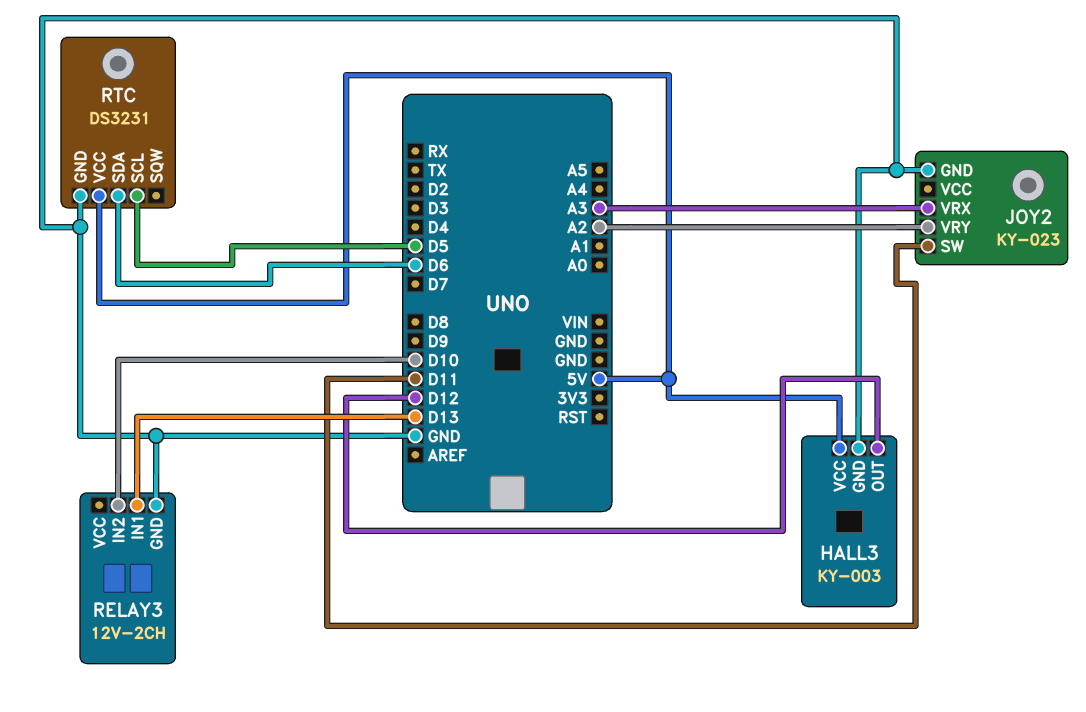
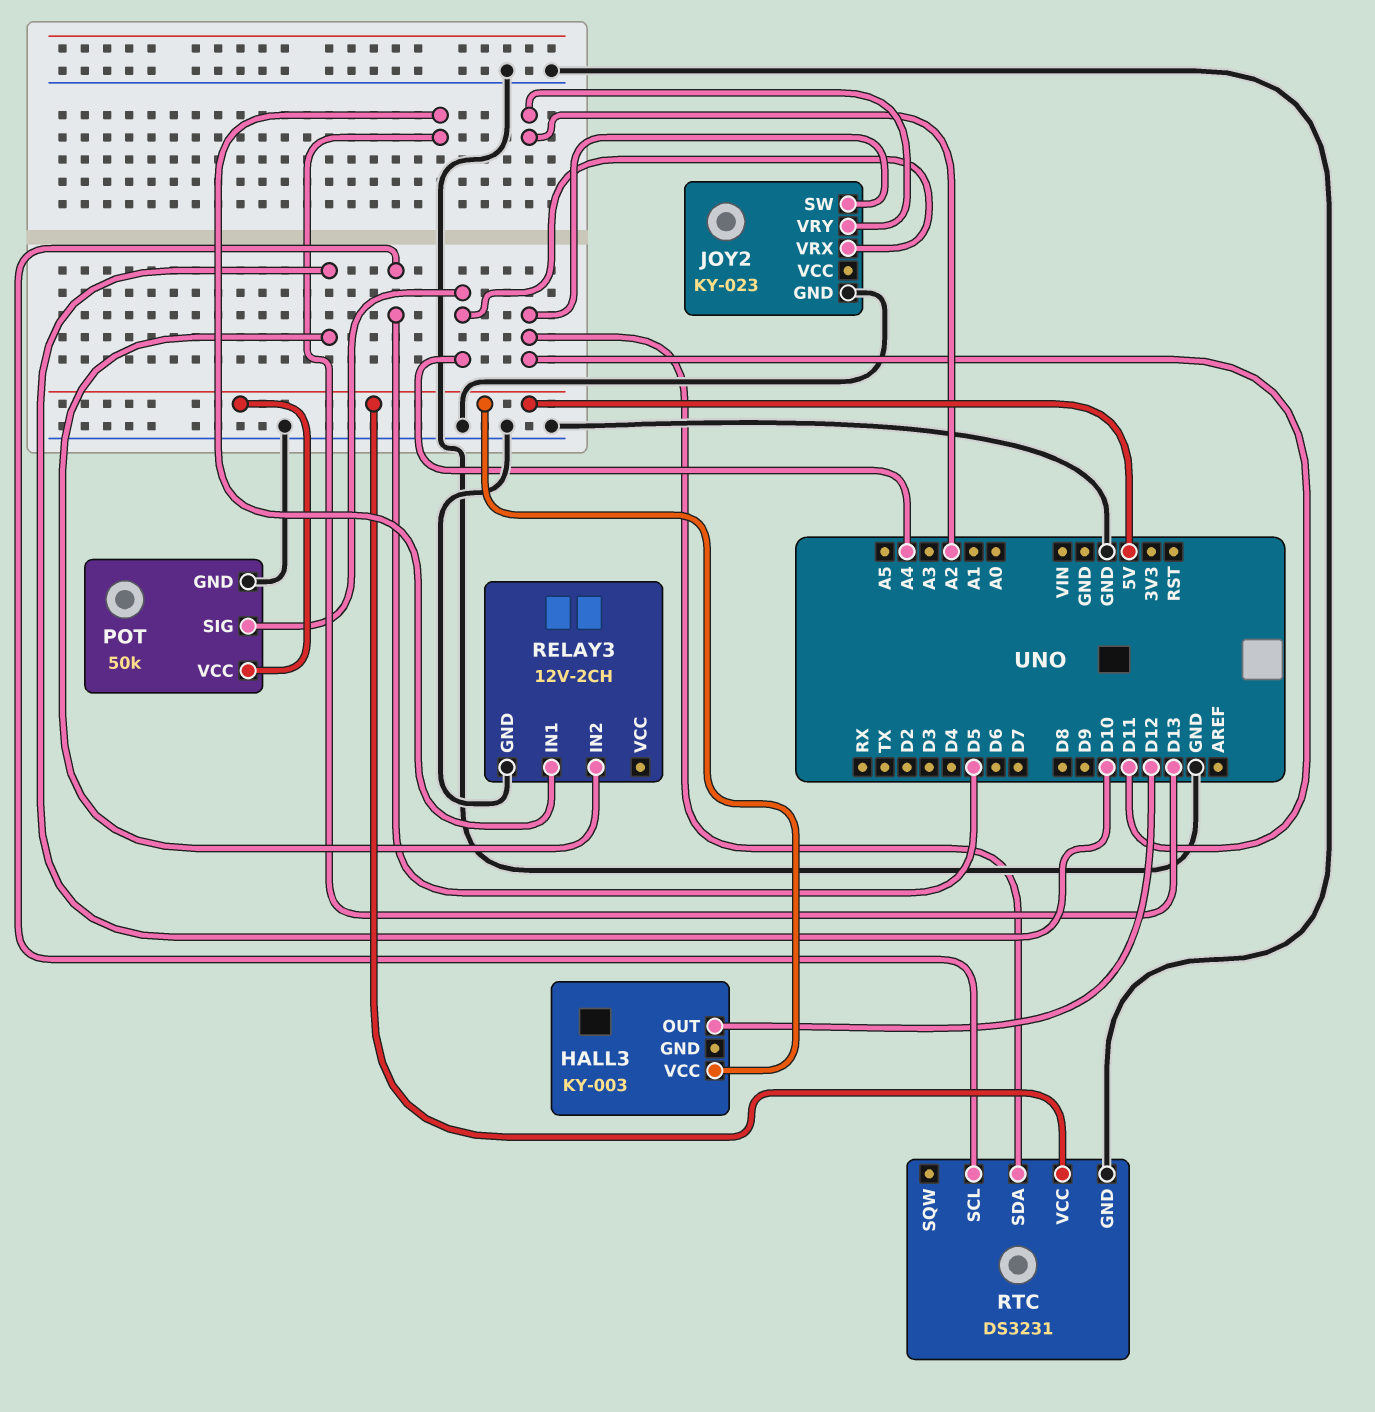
HALL3 pin GND: GND -> none
JOY2 pin VRX: A3 -> A4
POT: none -> 50k
POT pin GND: none -> GND
POT pin SIG: none -> A4
POT pin VCC: none -> 5V
RTC pin SDA: D6 -> D11

